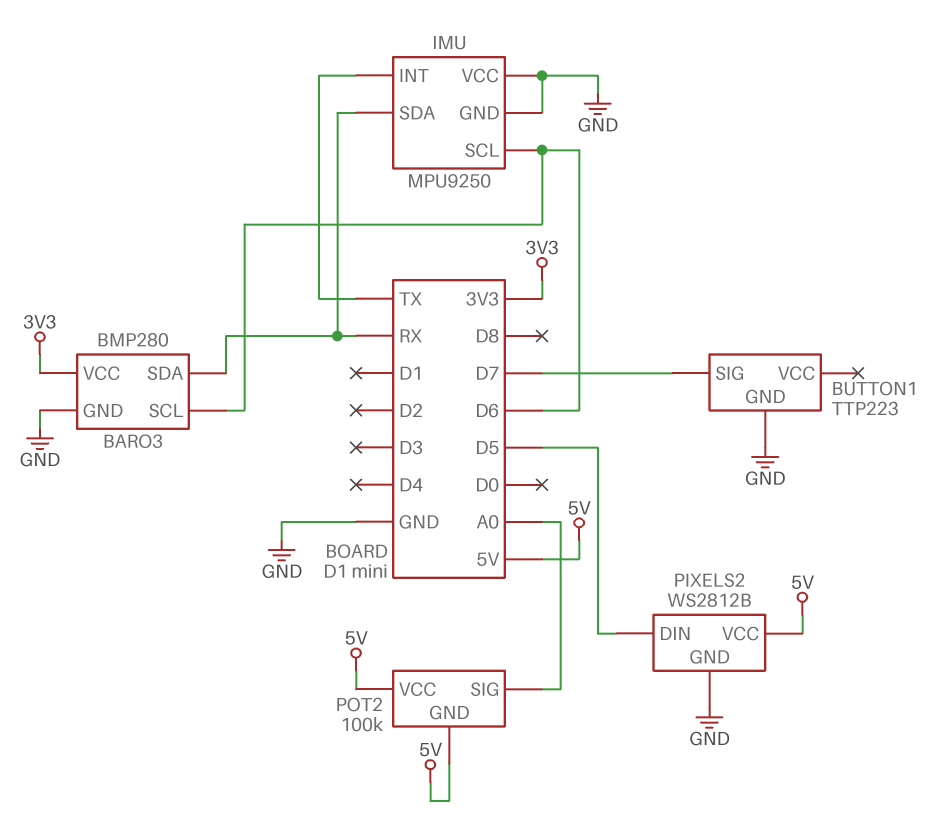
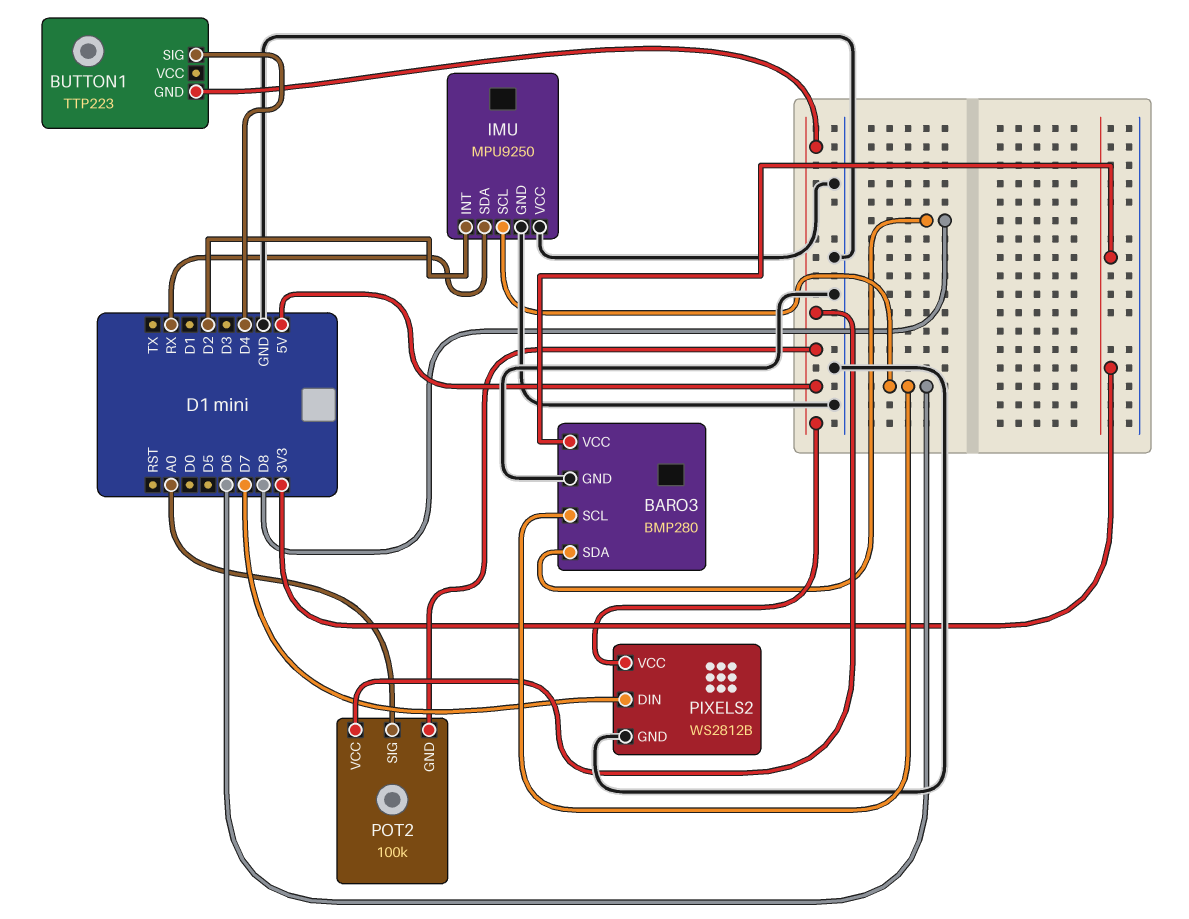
BARO3 pin SDA: RX -> D8
BUTTON1 pin GND: GND -> 5V
BUTTON1 pin SIG: D7 -> D4
IMU pin INT: TX -> D2
PIXELS2 pin DIN: D5 -> D7

